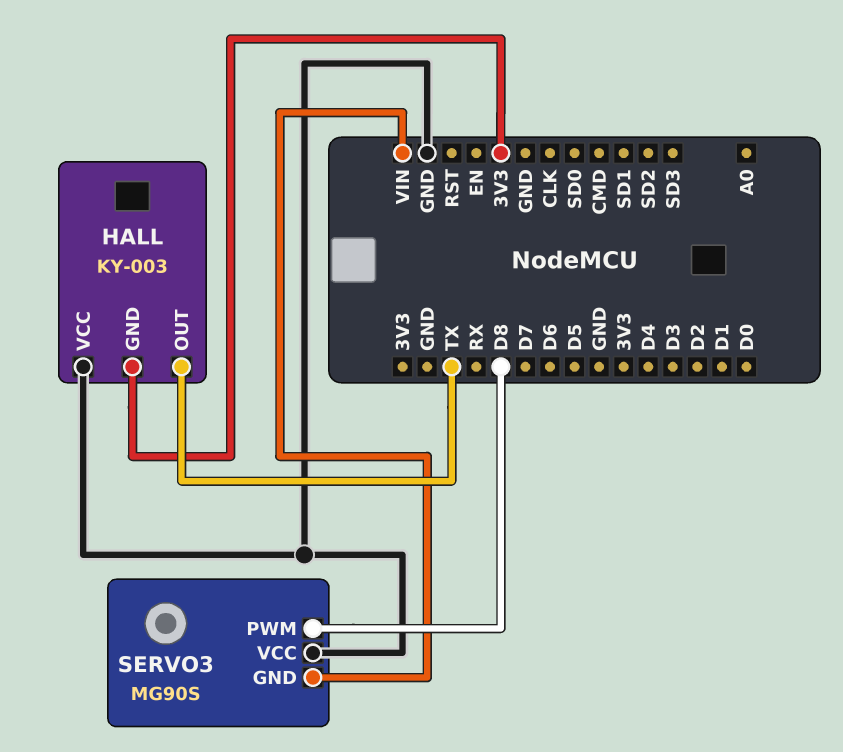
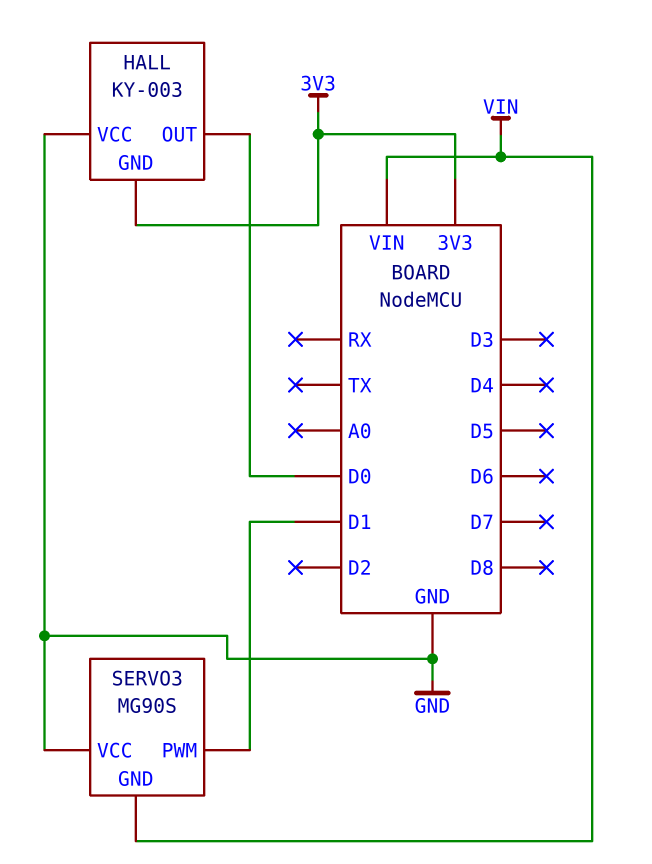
HALL pin OUT: TX -> D0
SERVO3 pin PWM: D8 -> D1

